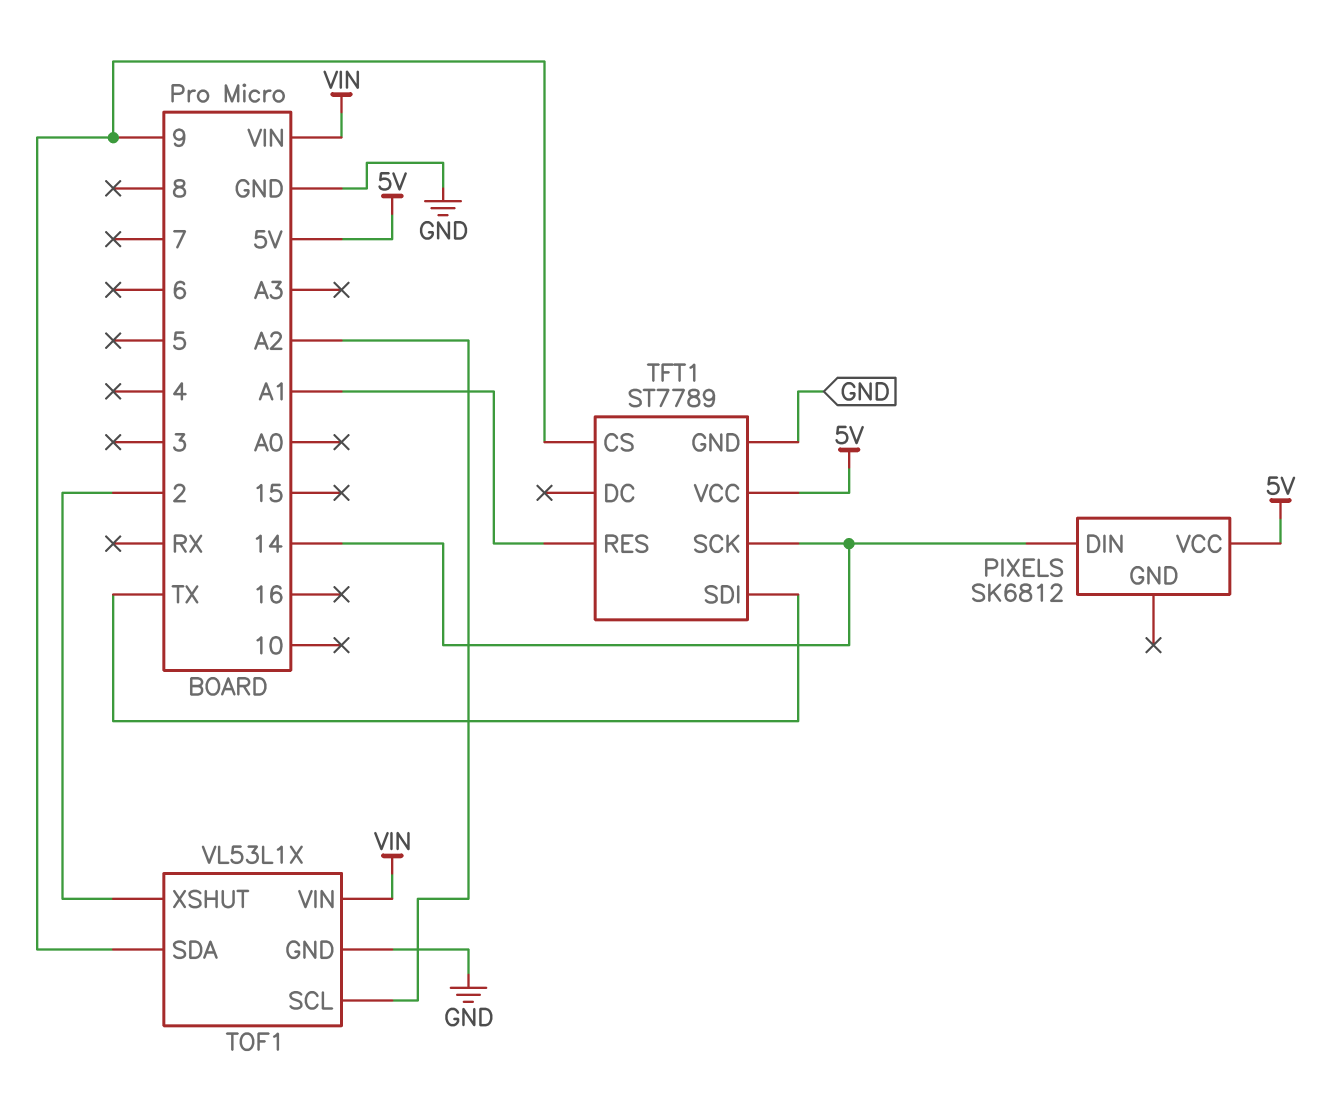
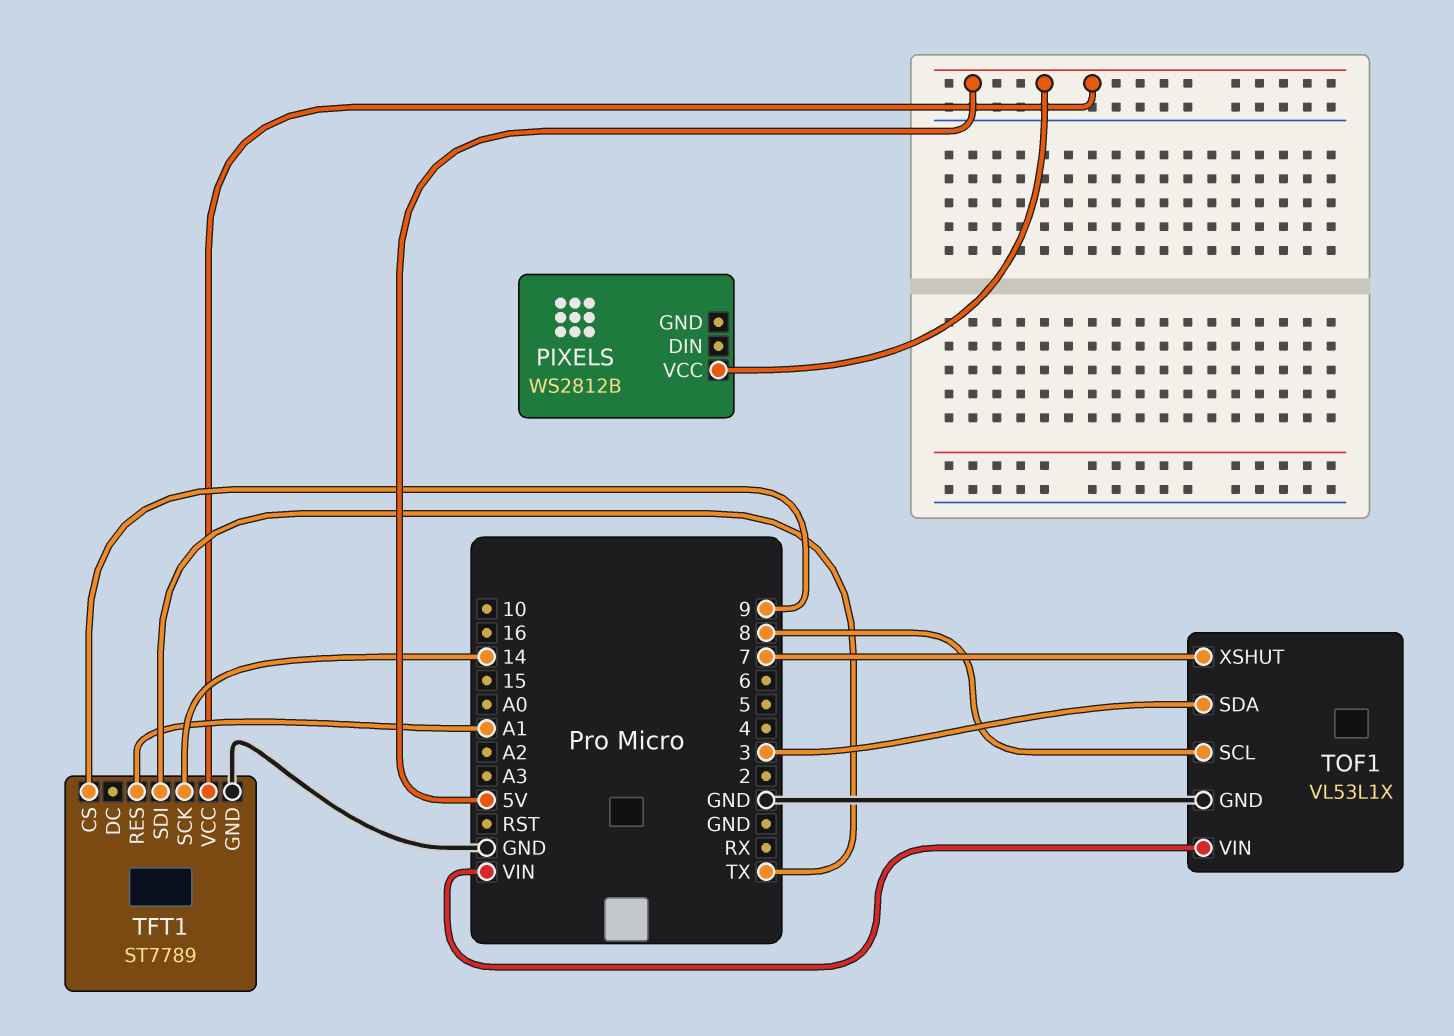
PIXELS: SK6812 -> WS2812B
PIXELS pin DIN: 14 -> none
TOF1 pin SCL: A2 -> 8
TOF1 pin SDA: 9 -> 3
TOF1 pin XSHUT: 2 -> 7

